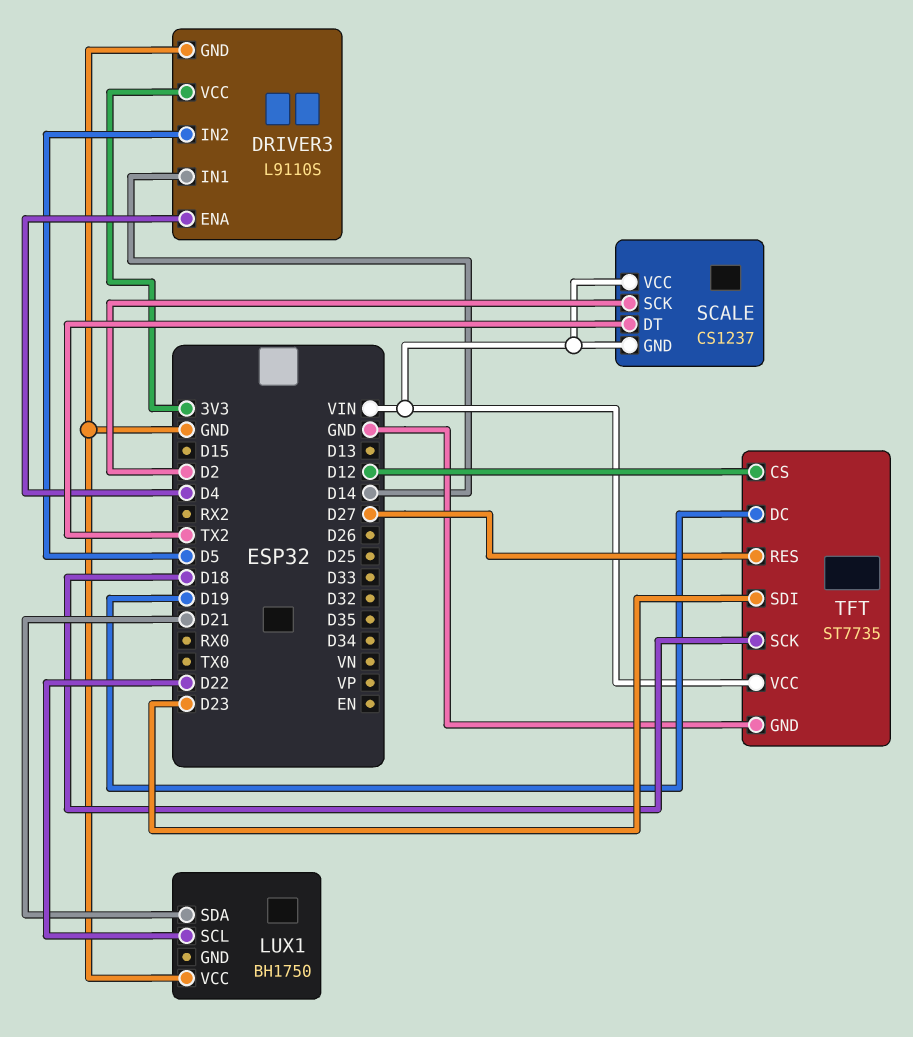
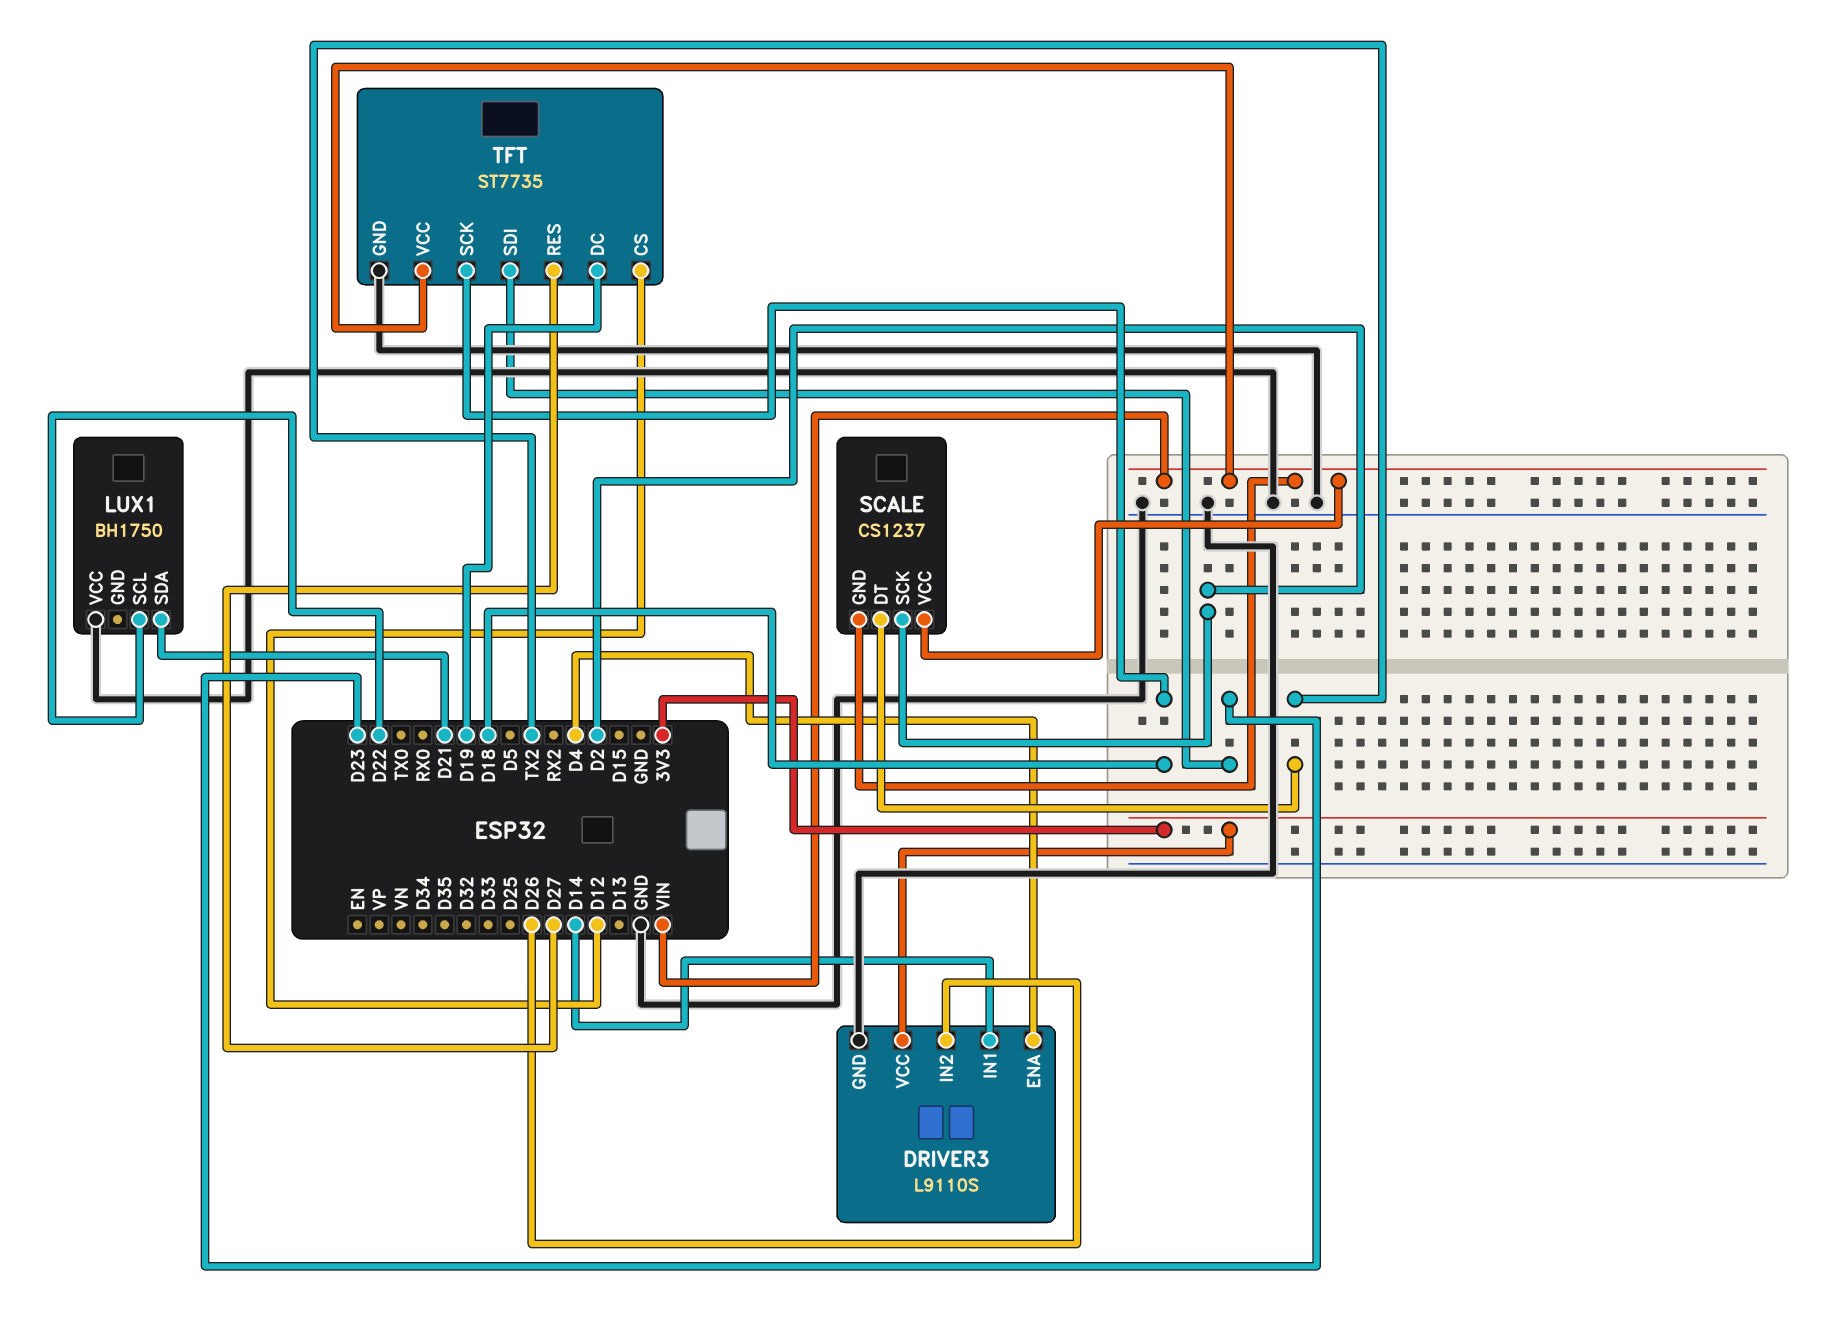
DRIVER3 pin IN2: D5 -> D26

